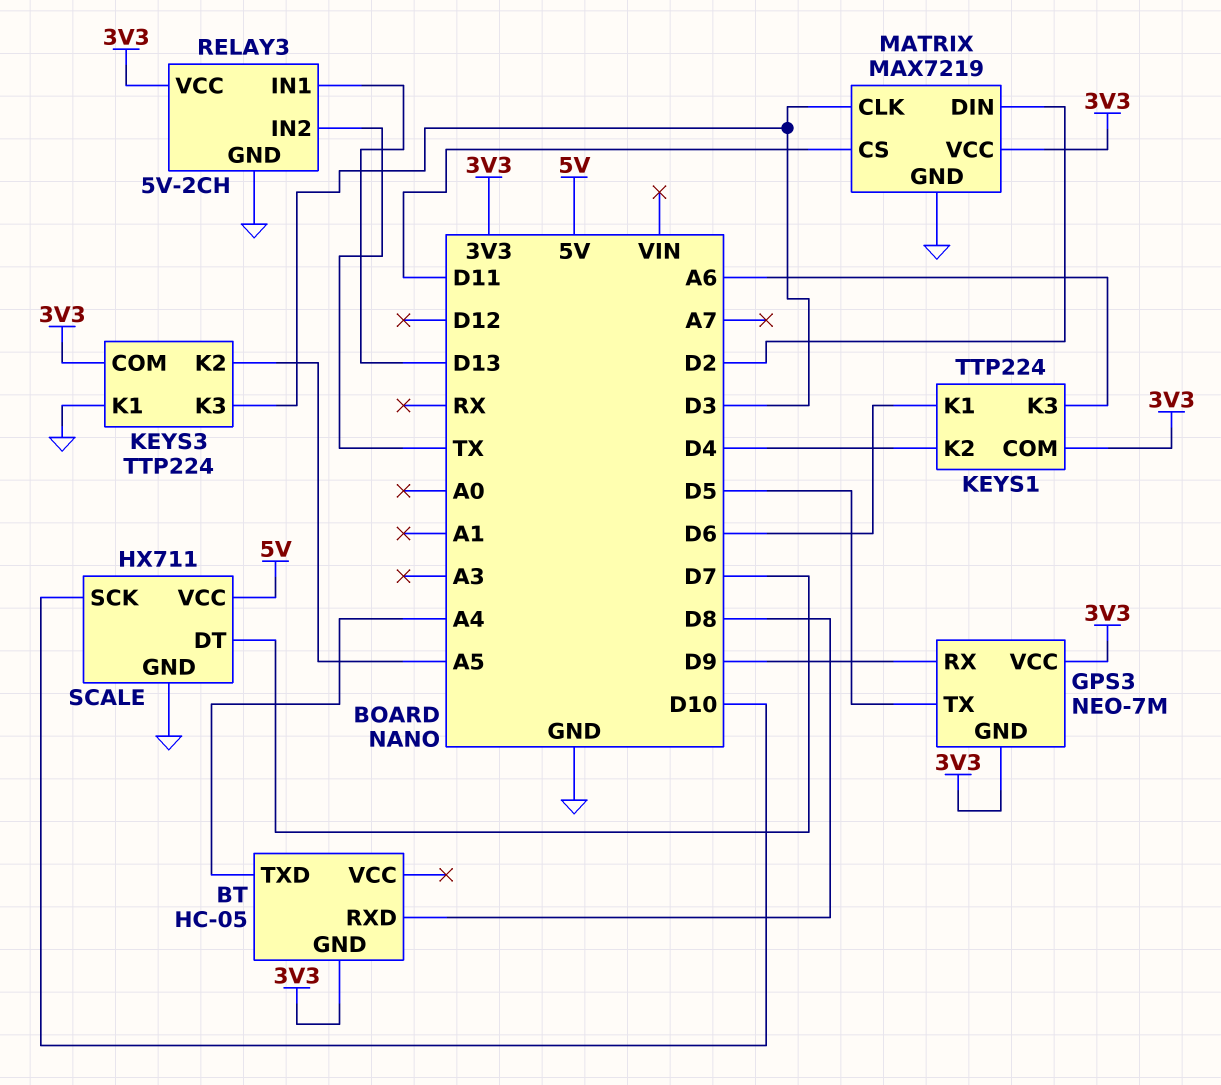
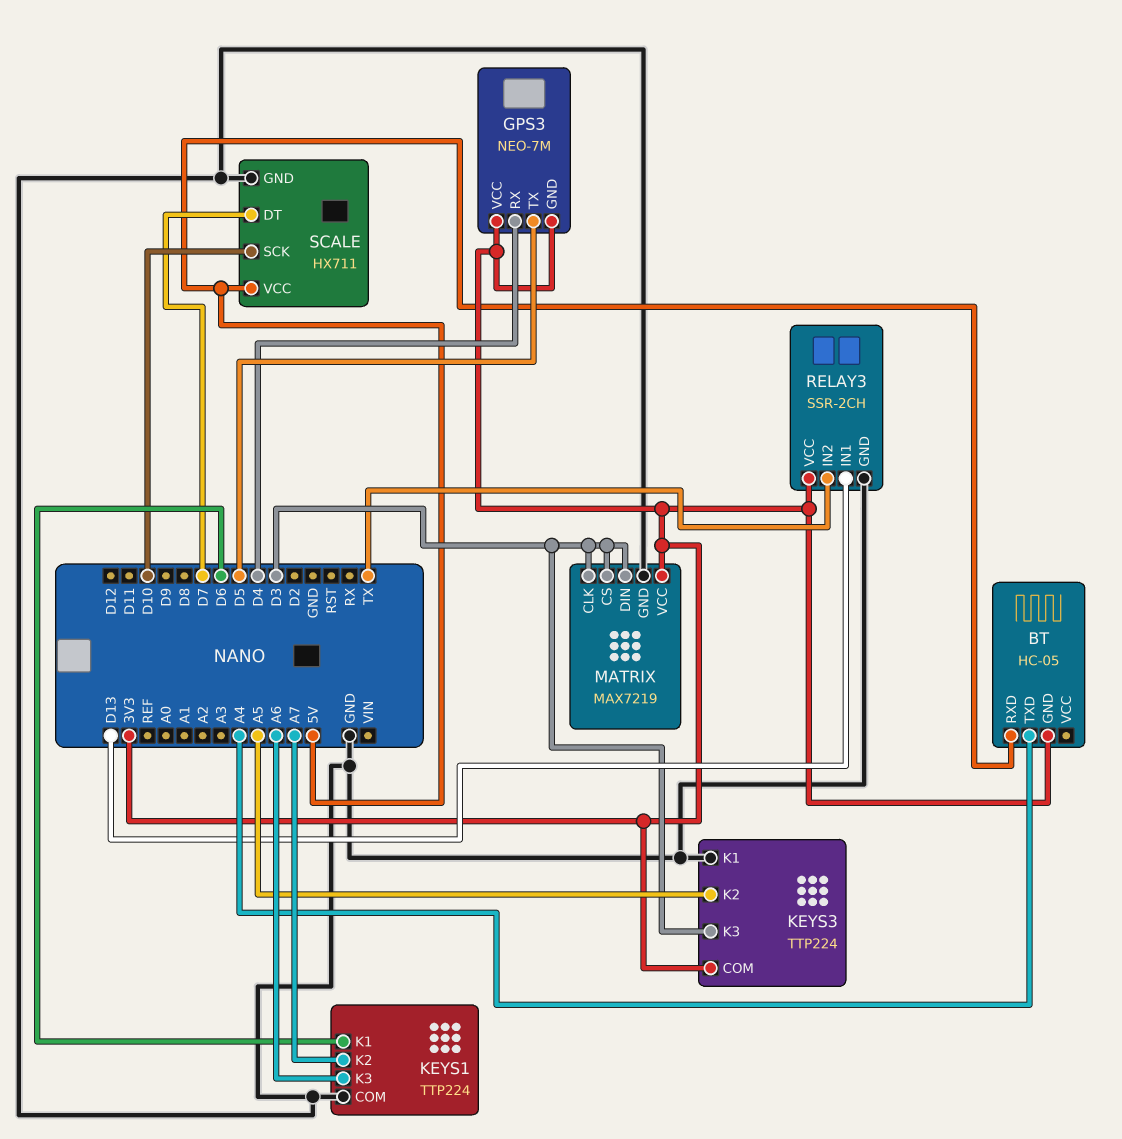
BT pin RXD: D8 -> 5V
GPS3 pin RX: D9 -> D4
KEYS1 pin COM: 3V3 -> GND
KEYS1 pin K2: D4 -> A7
MATRIX pin CS: D11 -> D3
MATRIX pin DIN: D2 -> D3
RELAY3: 5V-2CH -> SSR-2CH

